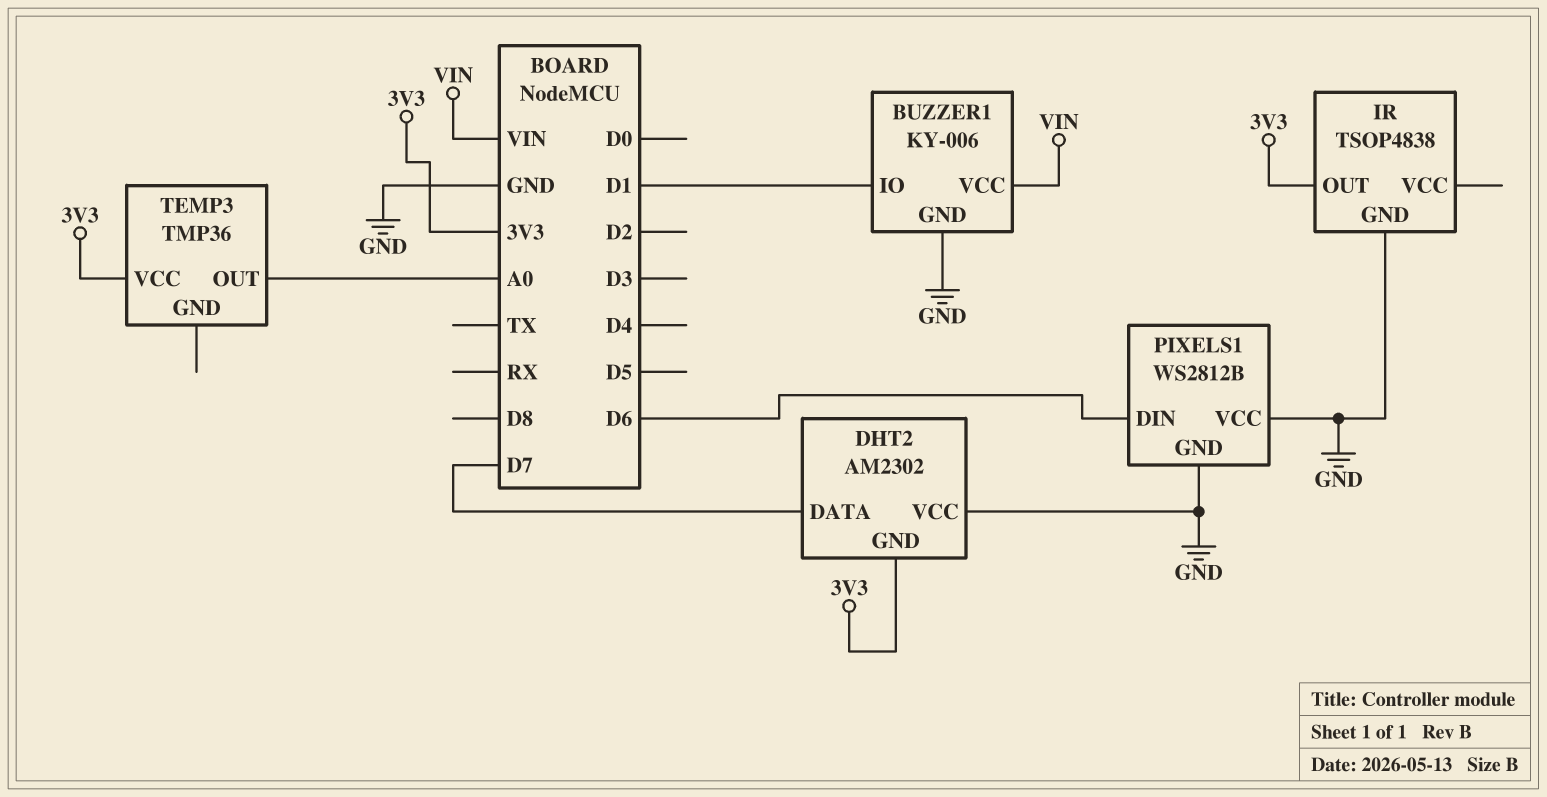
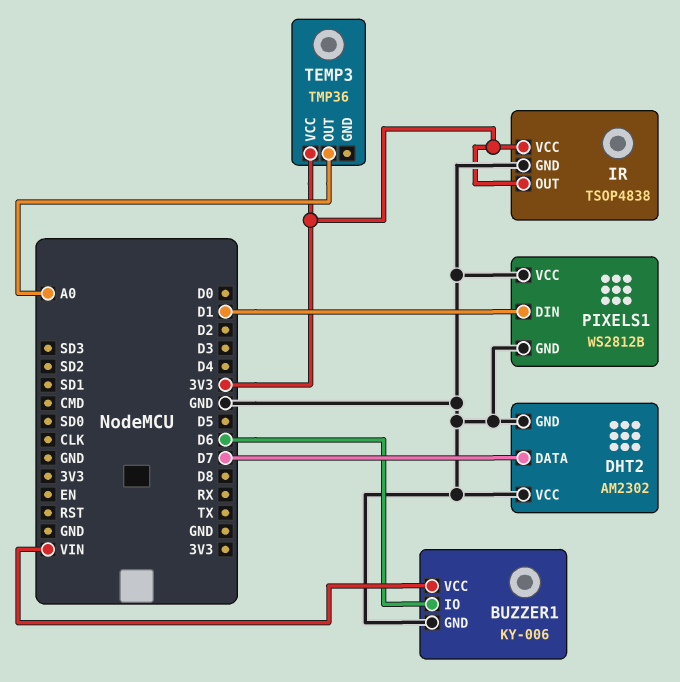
BUZZER1 pin IO: D1 -> D6
DHT2 pin GND: 3V3 -> GND
IR pin VCC: none -> 3V3
PIXELS1 pin DIN: D6 -> D1

